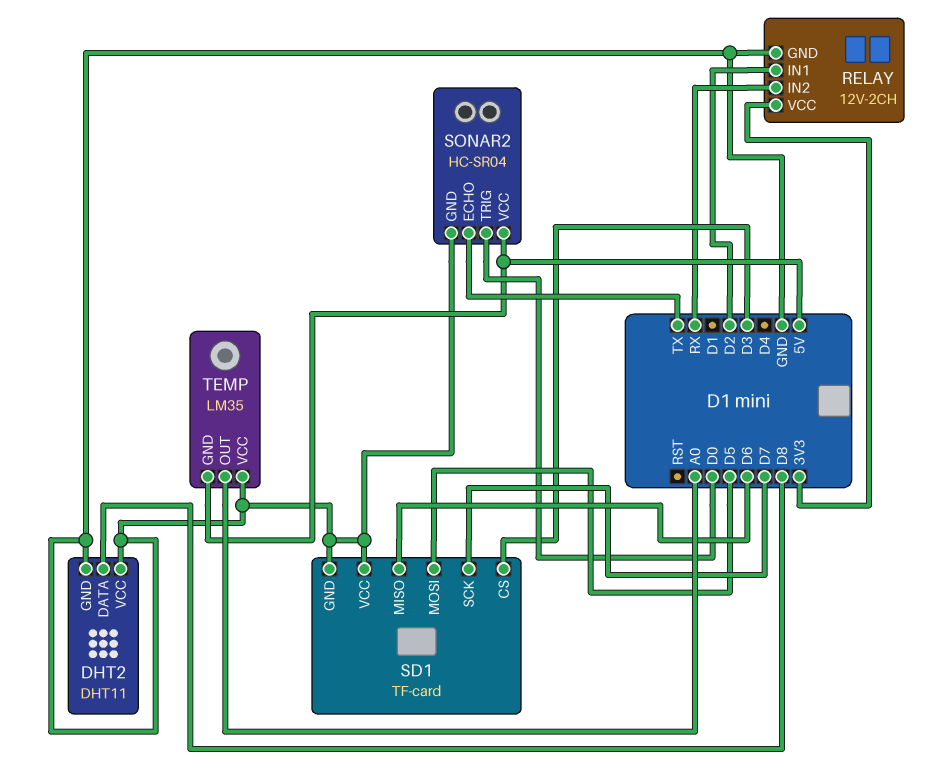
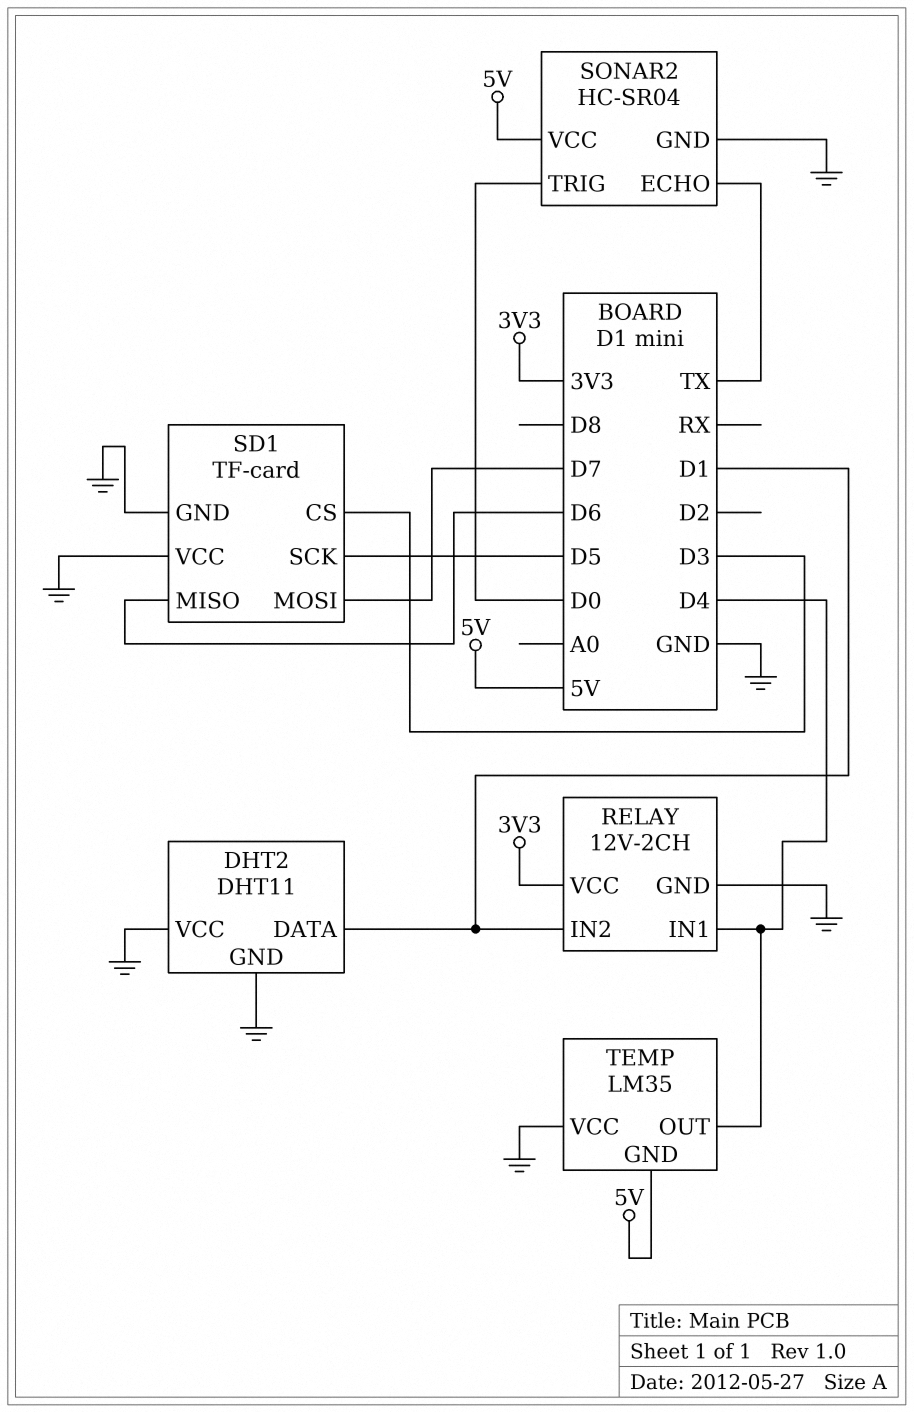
DHT2 pin DATA: D8 -> D1
RELAY pin IN1: D2 -> D4
RELAY pin IN2: RX -> D1
SD1 pin MOSI: D5 -> D7
SD1 pin SCK: D7 -> D5
TEMP pin OUT: A0 -> D4

